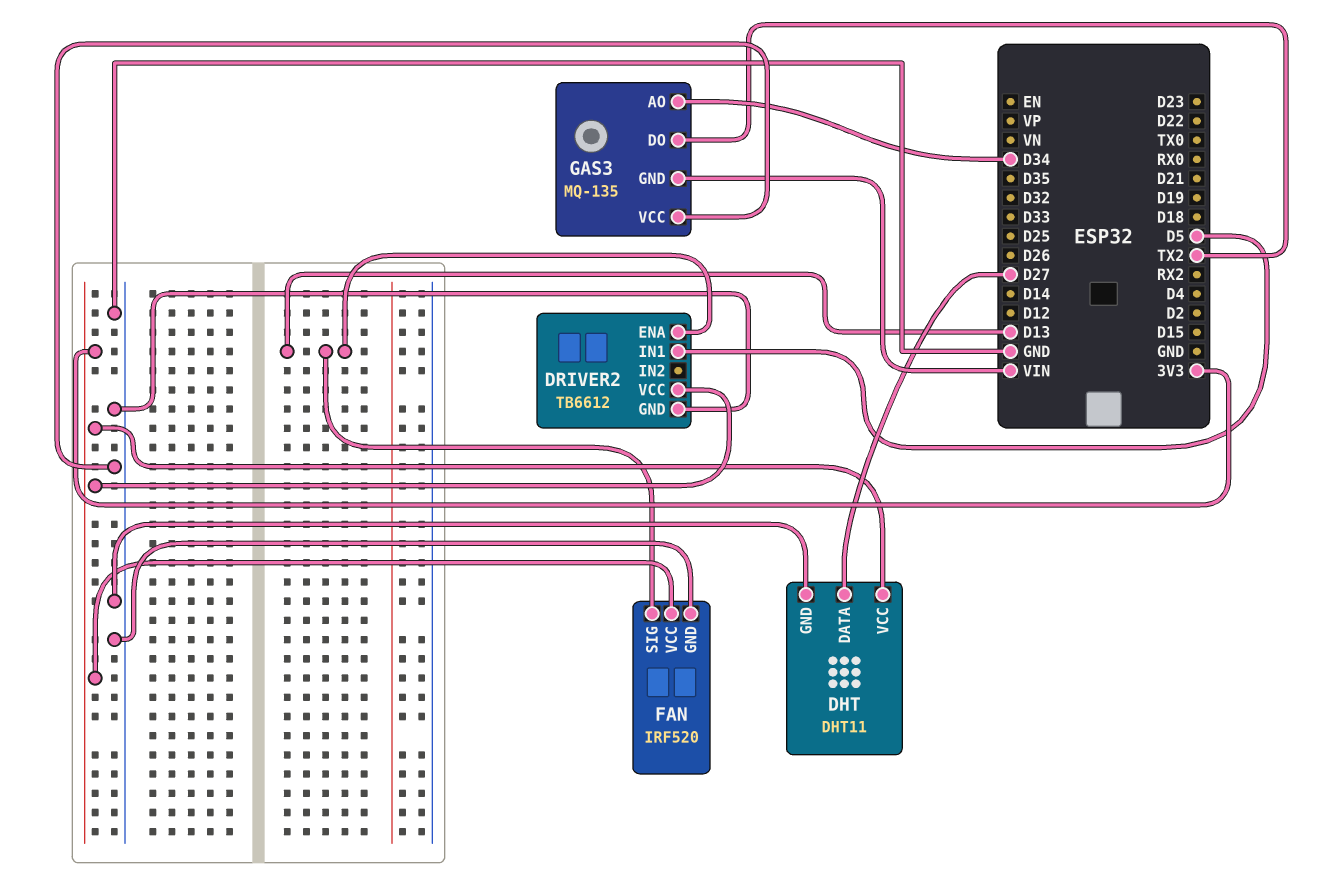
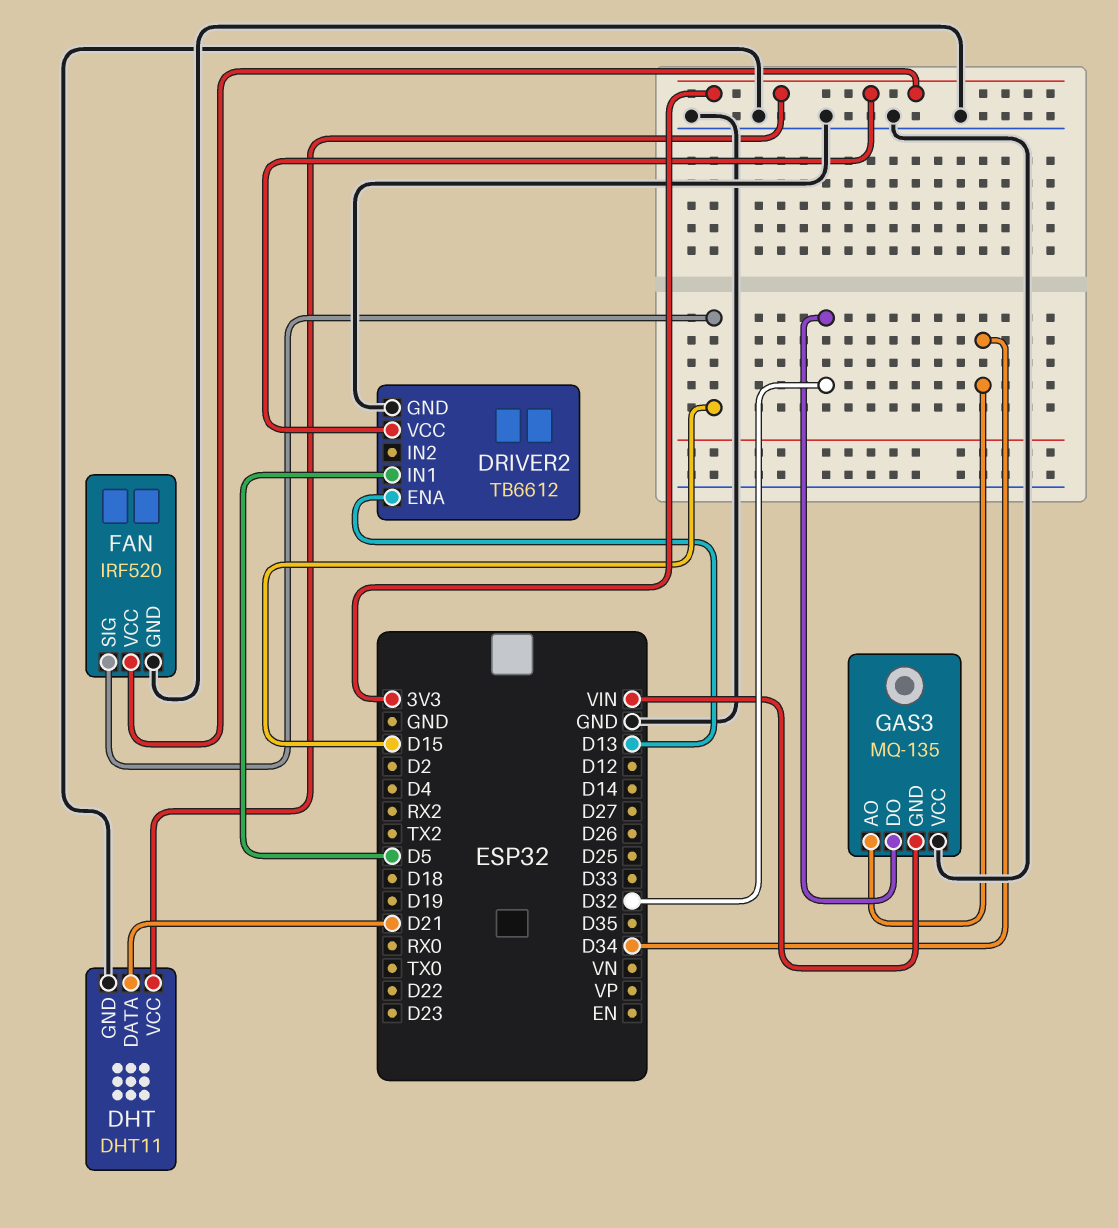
DHT pin DATA: D27 -> D21
FAN pin SIG: D13 -> D15
GAS3 pin DO: TX2 -> D32

